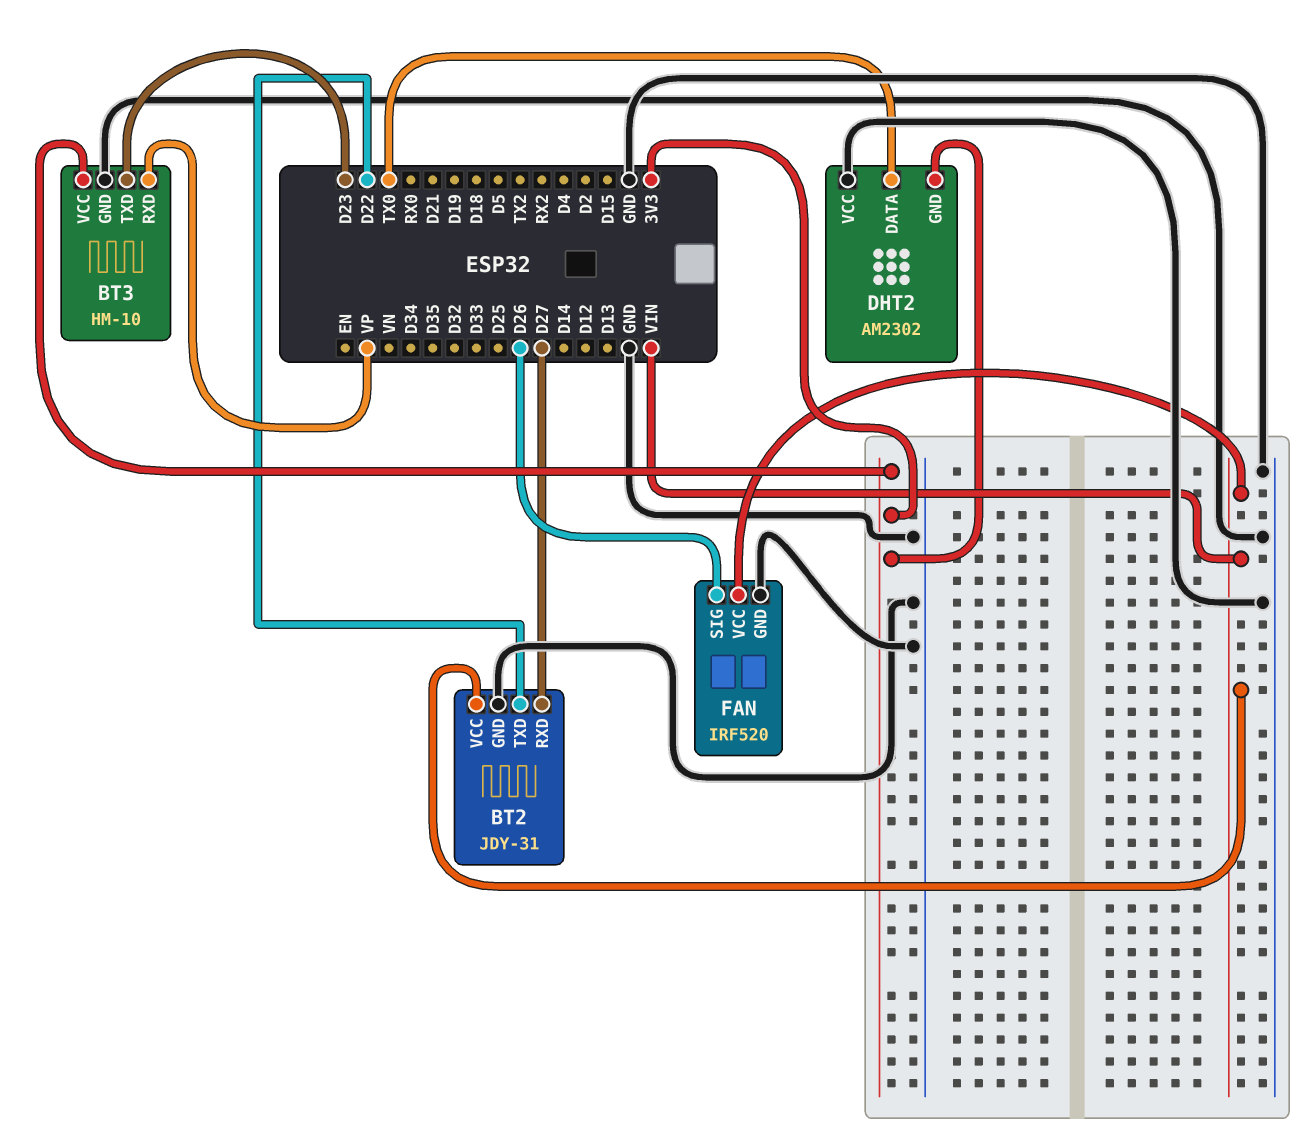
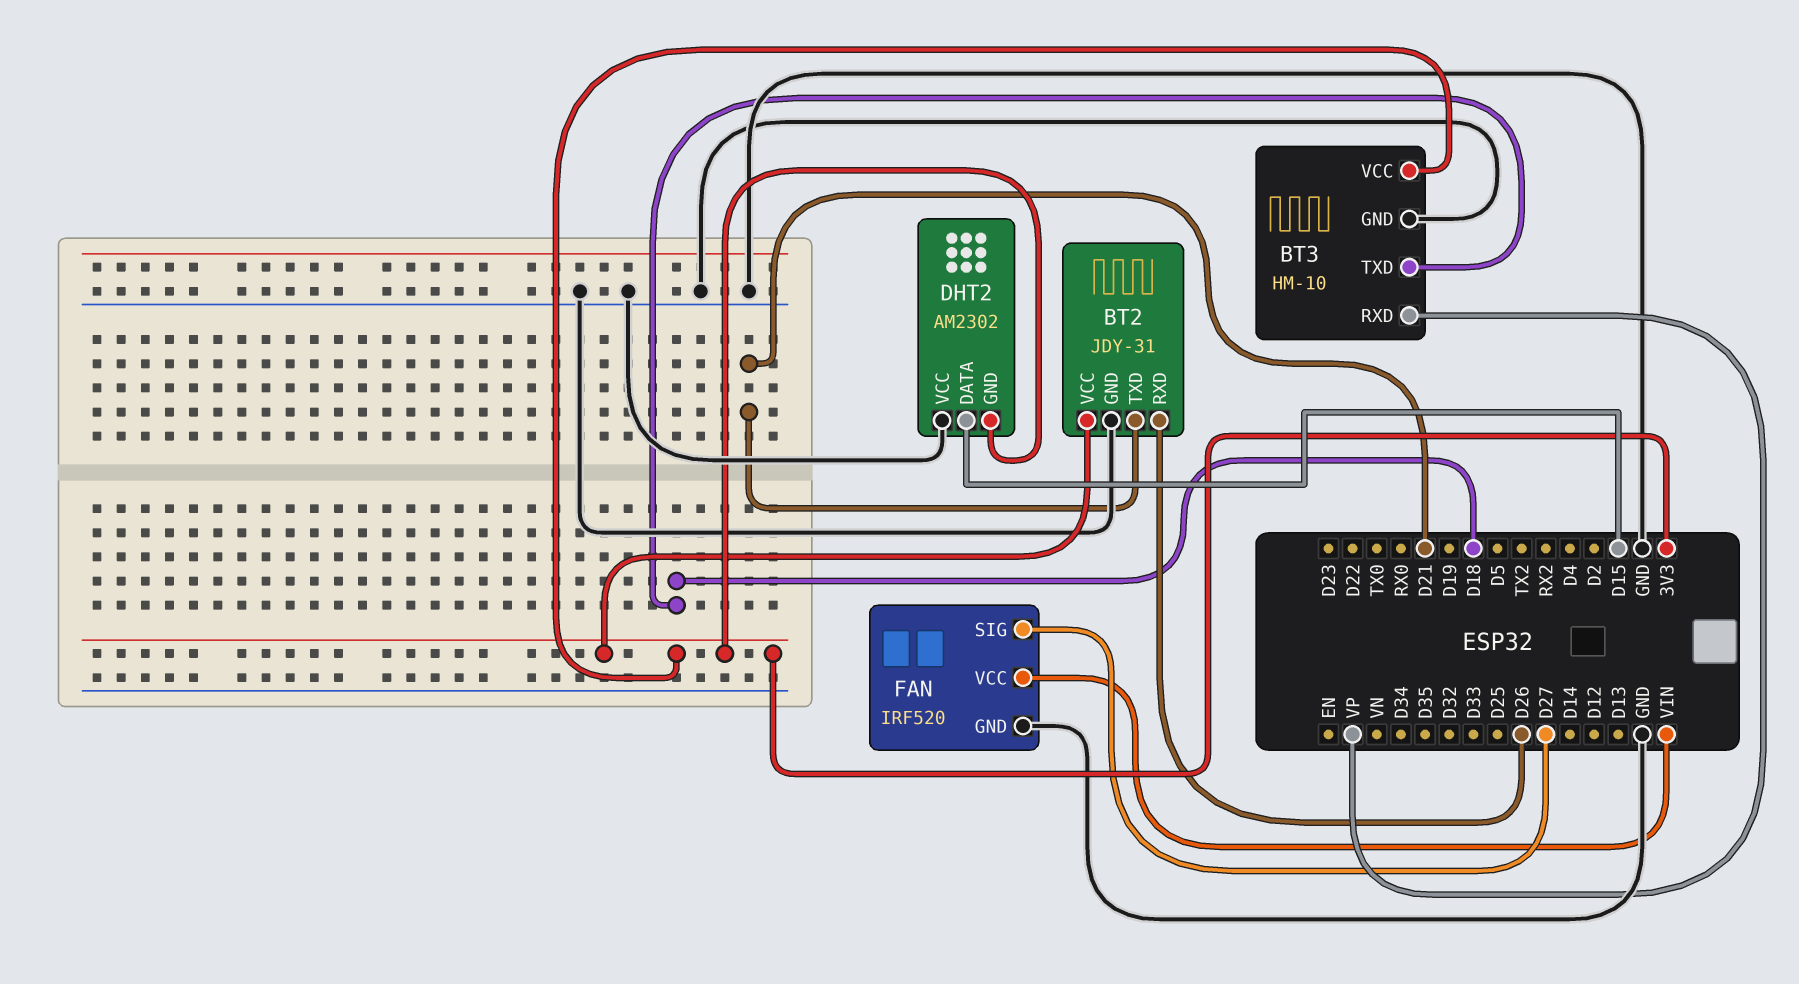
BT2 pin RXD: D27 -> D26
BT2 pin TXD: D22 -> D21
BT2 pin VCC: VIN -> 3V3
BT3 pin TXD: D23 -> D18
DHT2 pin DATA: TX0 -> D15
FAN pin SIG: D26 -> D27

